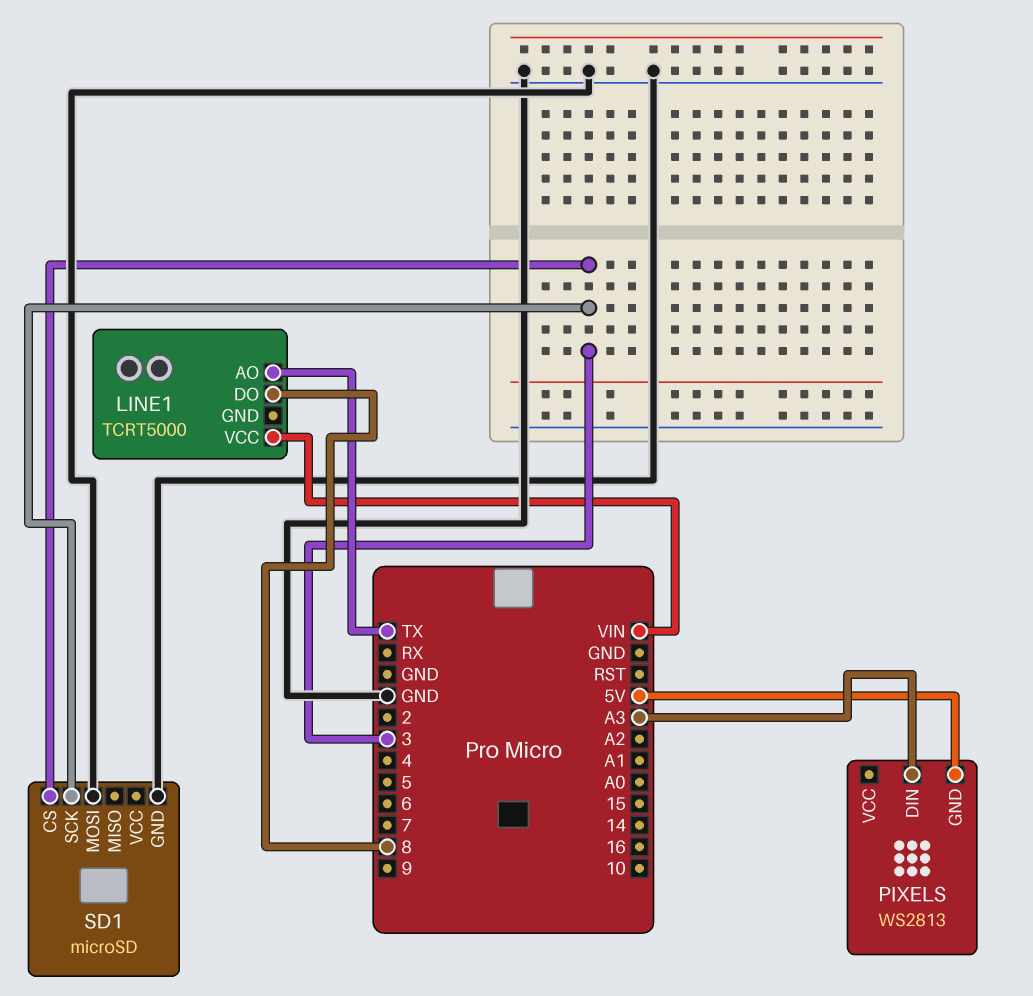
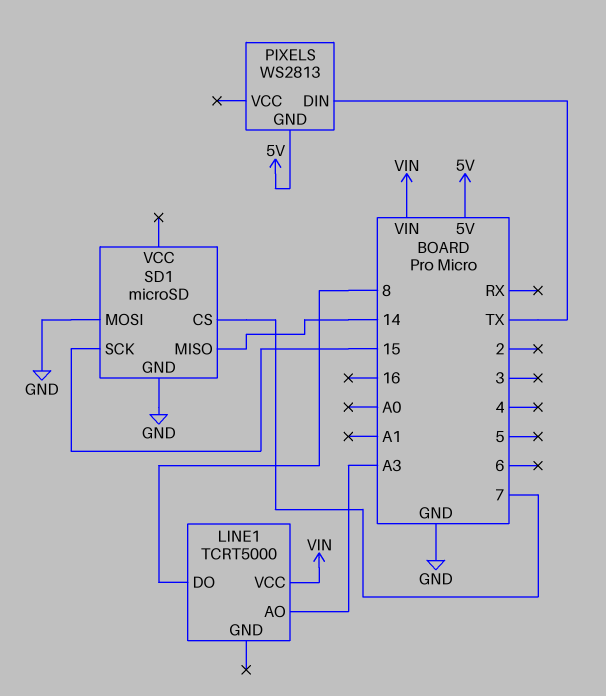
LINE1 pin AO: TX -> A3
PIXELS pin DIN: A3 -> TX
SD1 pin CS: 3 -> 7
SD1 pin MISO: none -> 14
SD1 pin SCK: 3 -> 15

